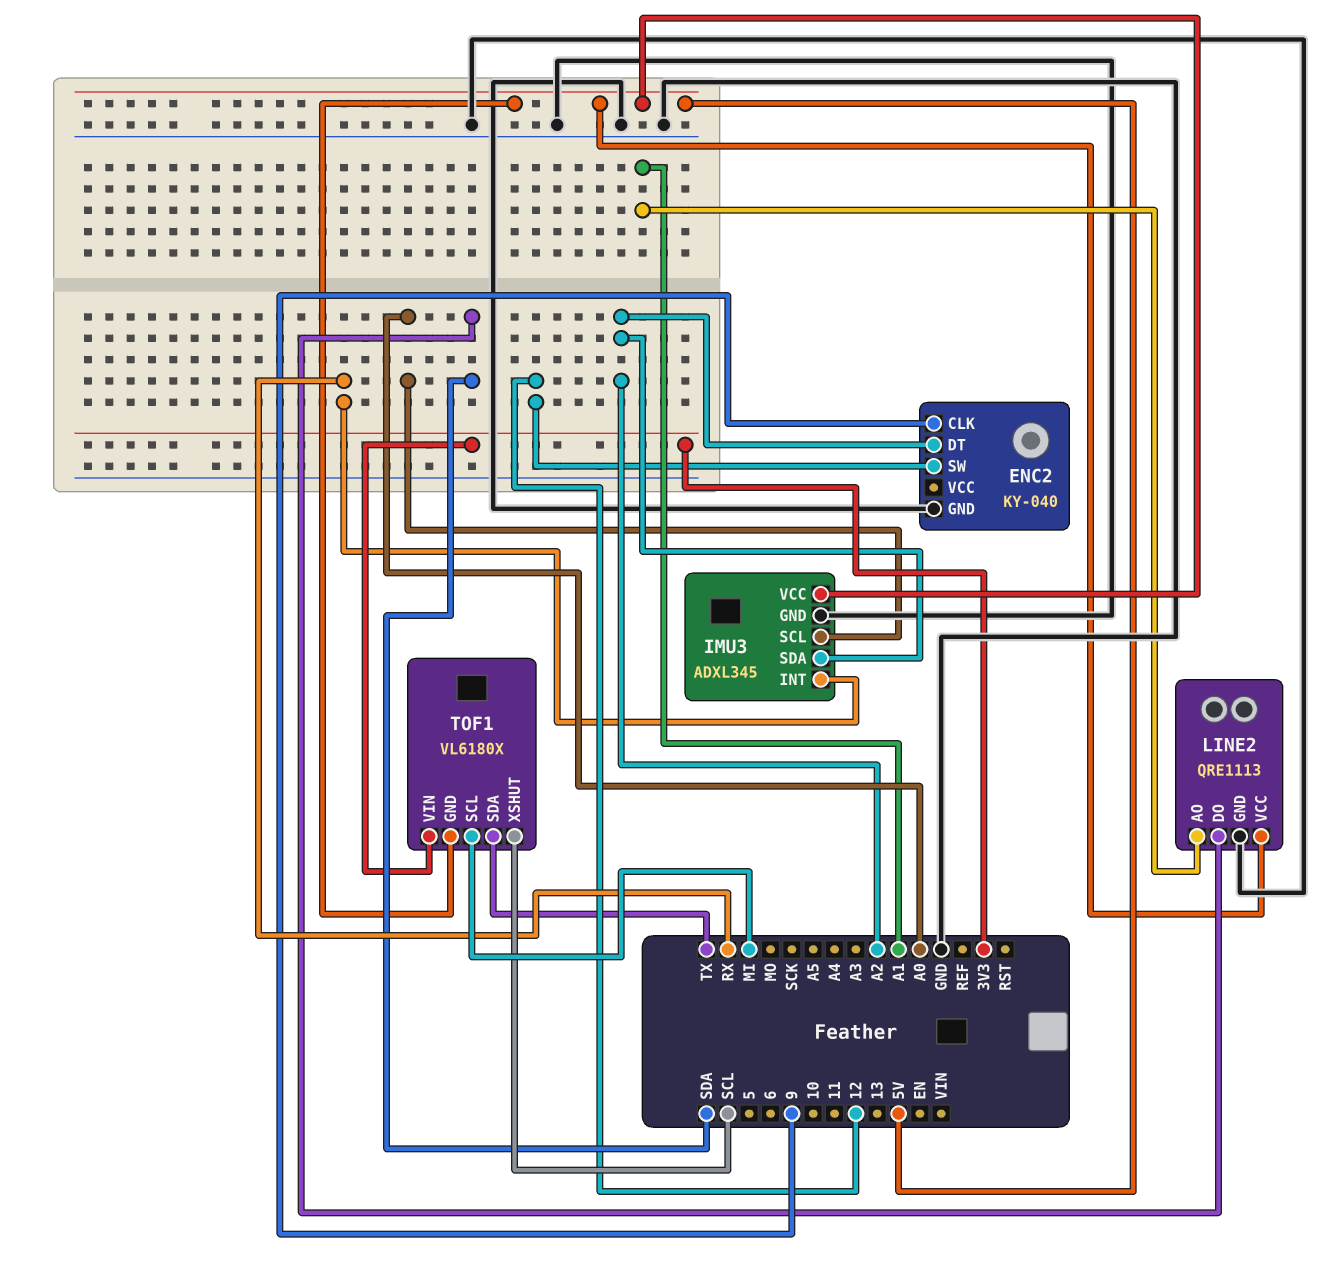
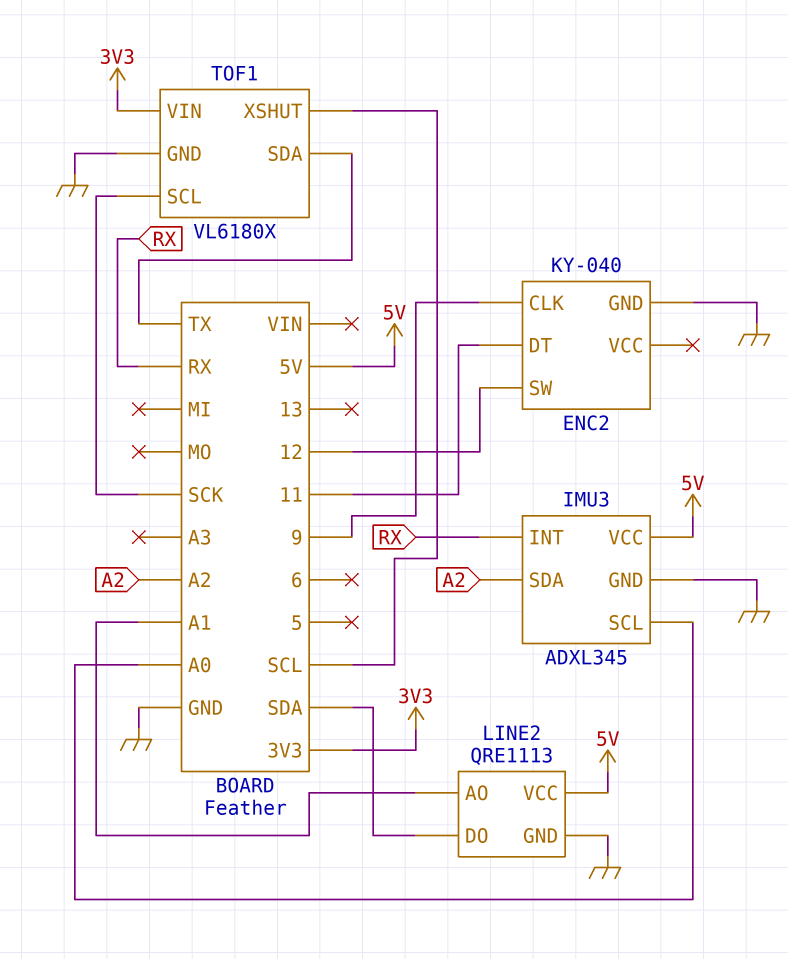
ENC2 pin DT: A2 -> 11
TOF1 pin GND: 5V -> GND
TOF1 pin SCL: MI -> SCK

